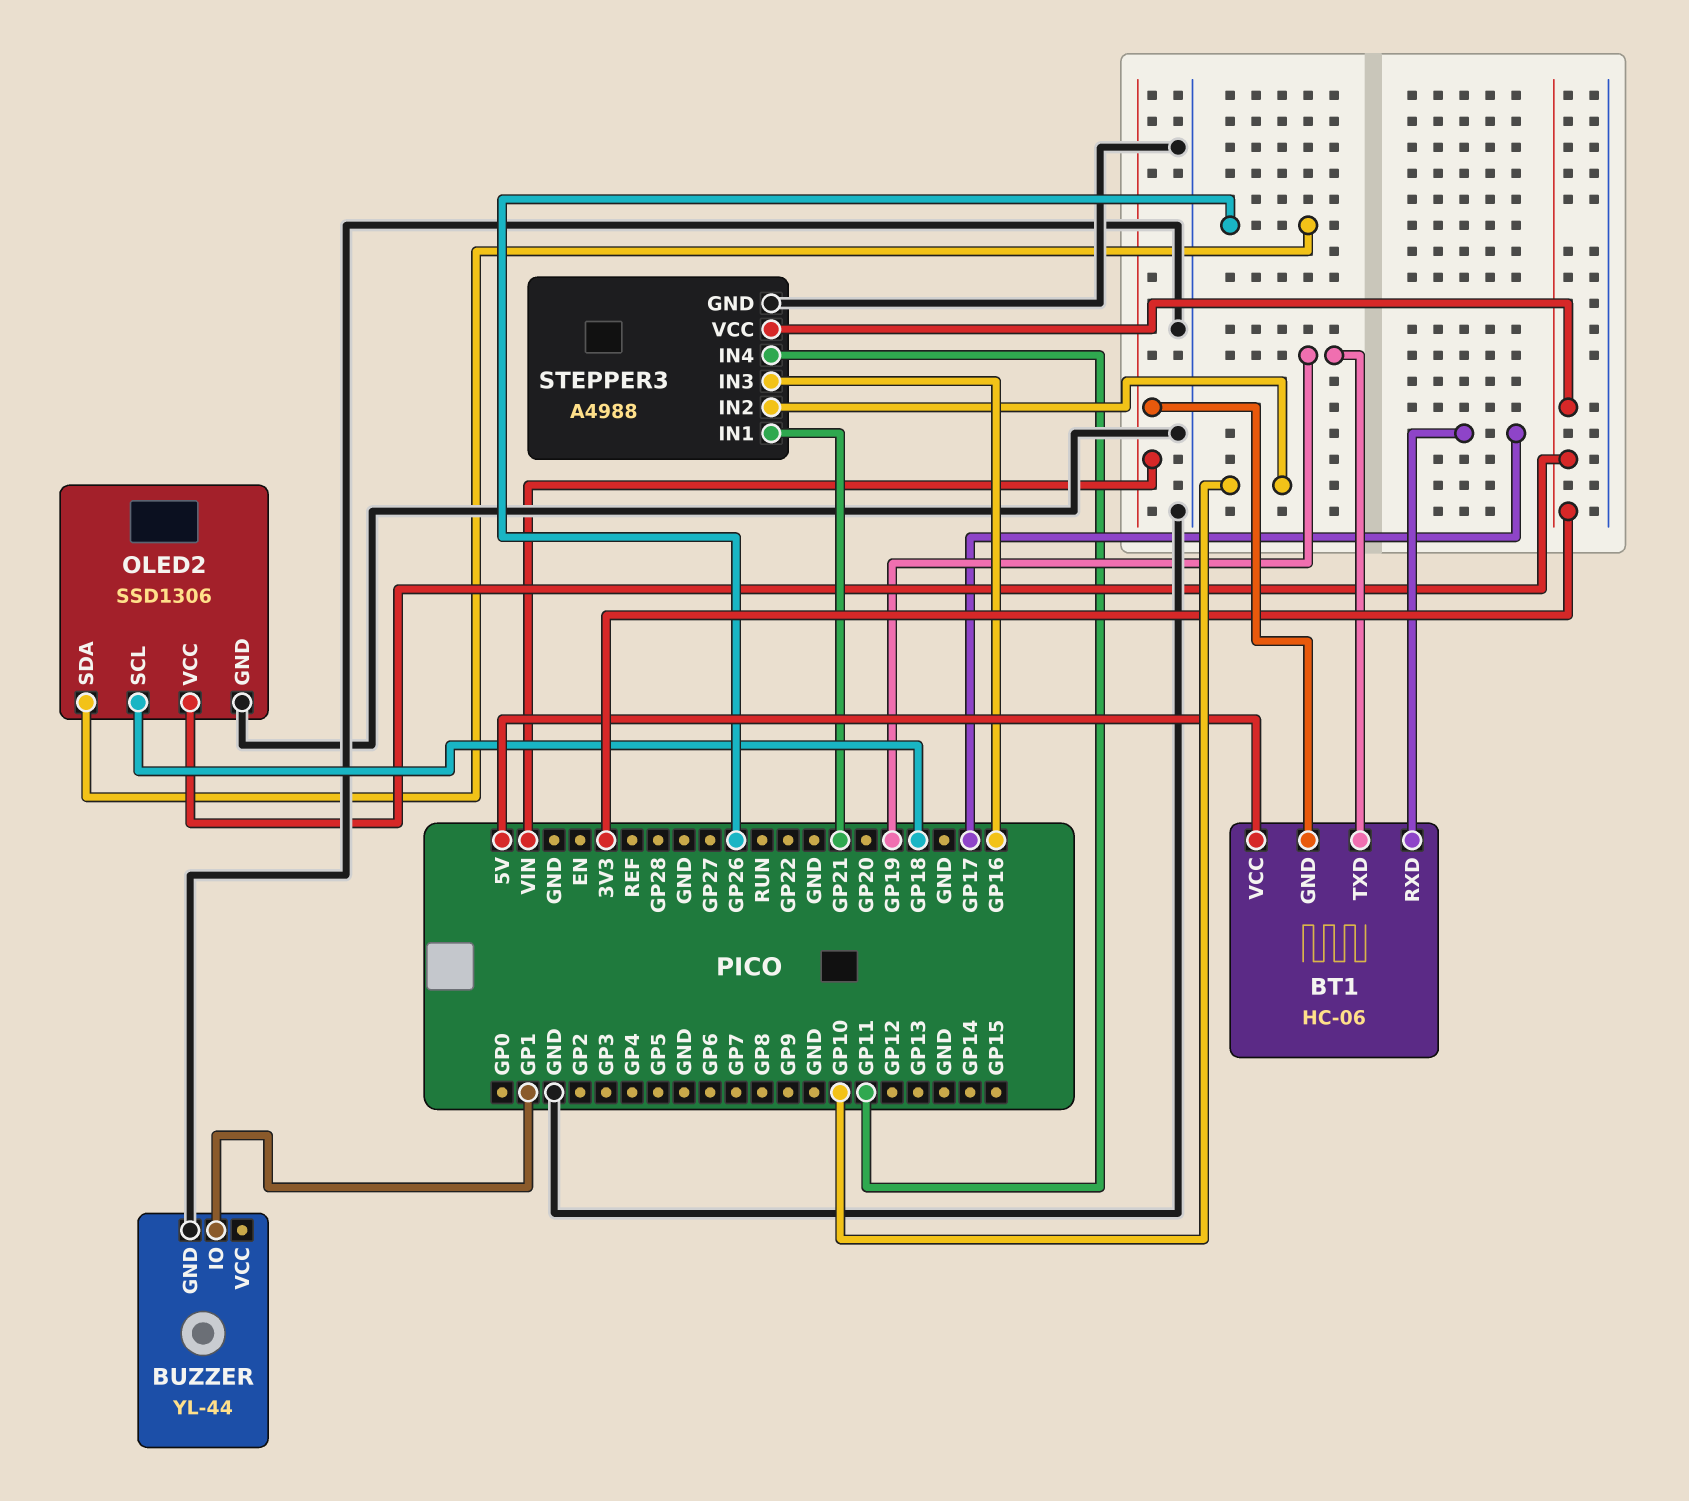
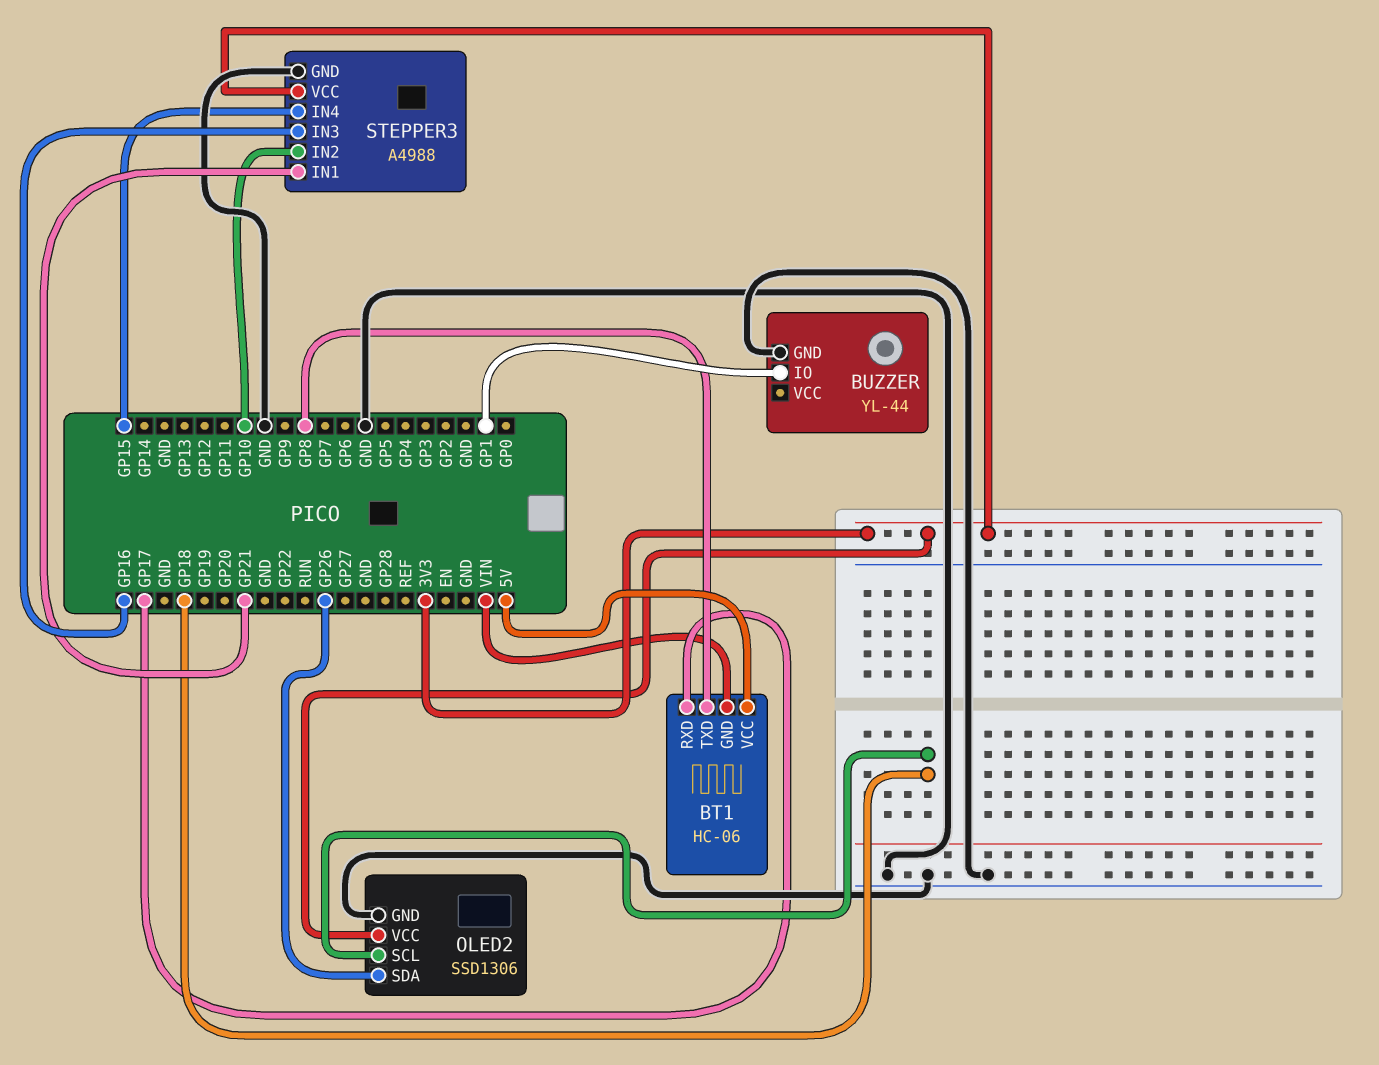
BT1 pin TXD: GP19 -> GP8
STEPPER3 pin IN4: GP11 -> GP15

